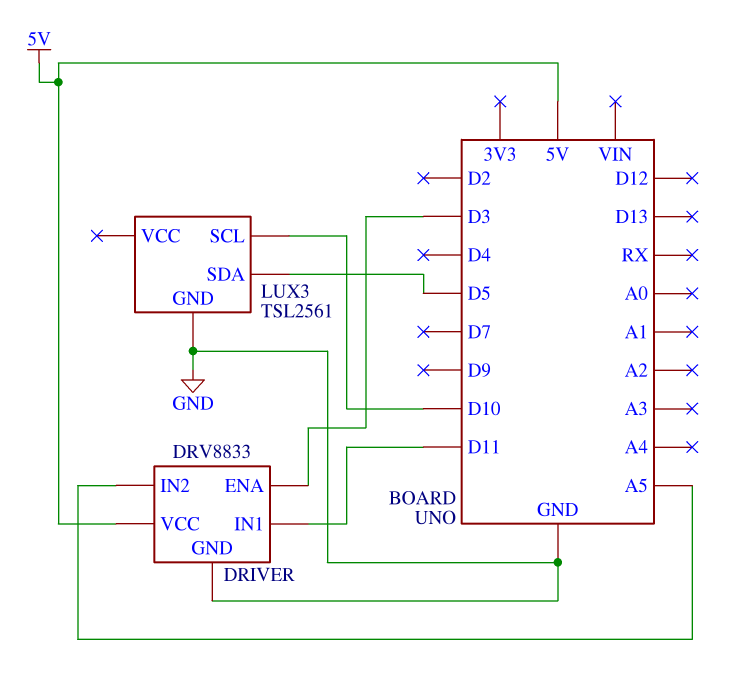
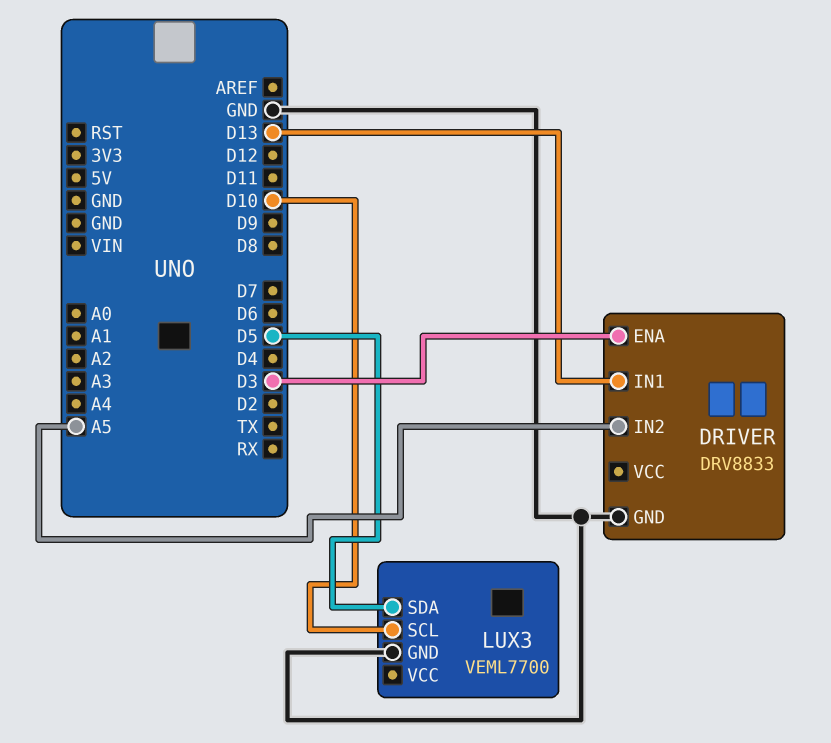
DRIVER pin IN1: D11 -> D13
DRIVER pin VCC: 5V -> none
LUX3: TSL2561 -> VEML7700

